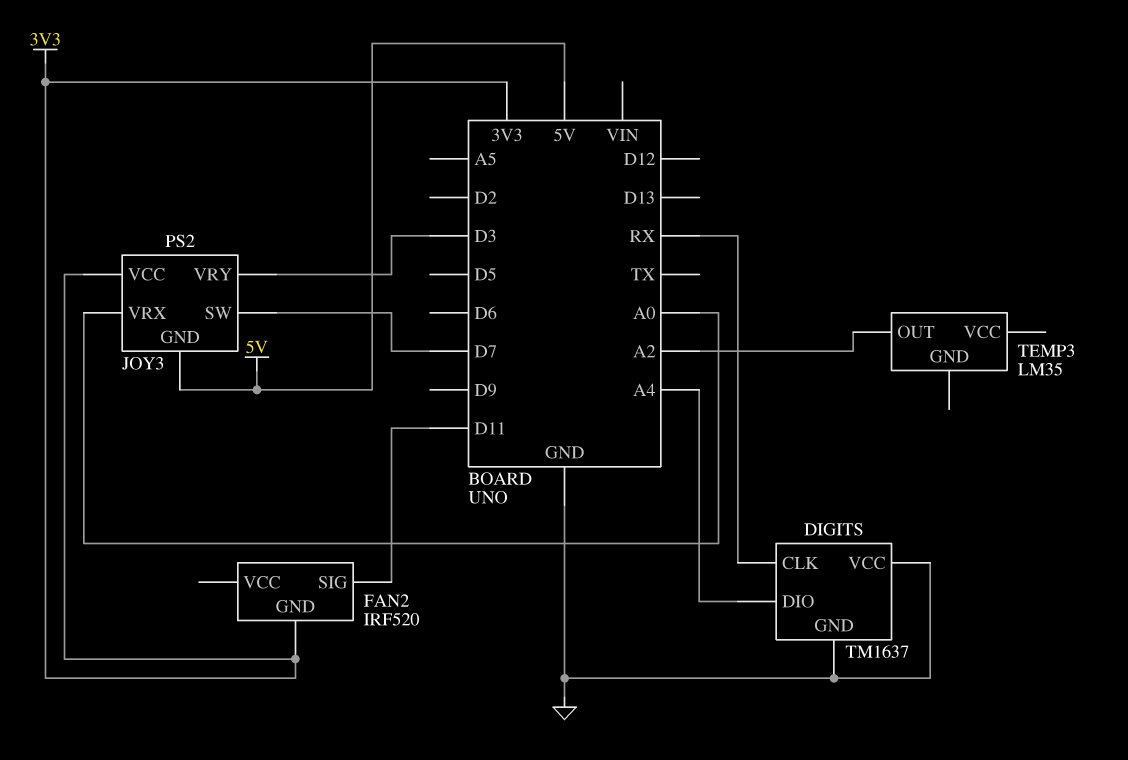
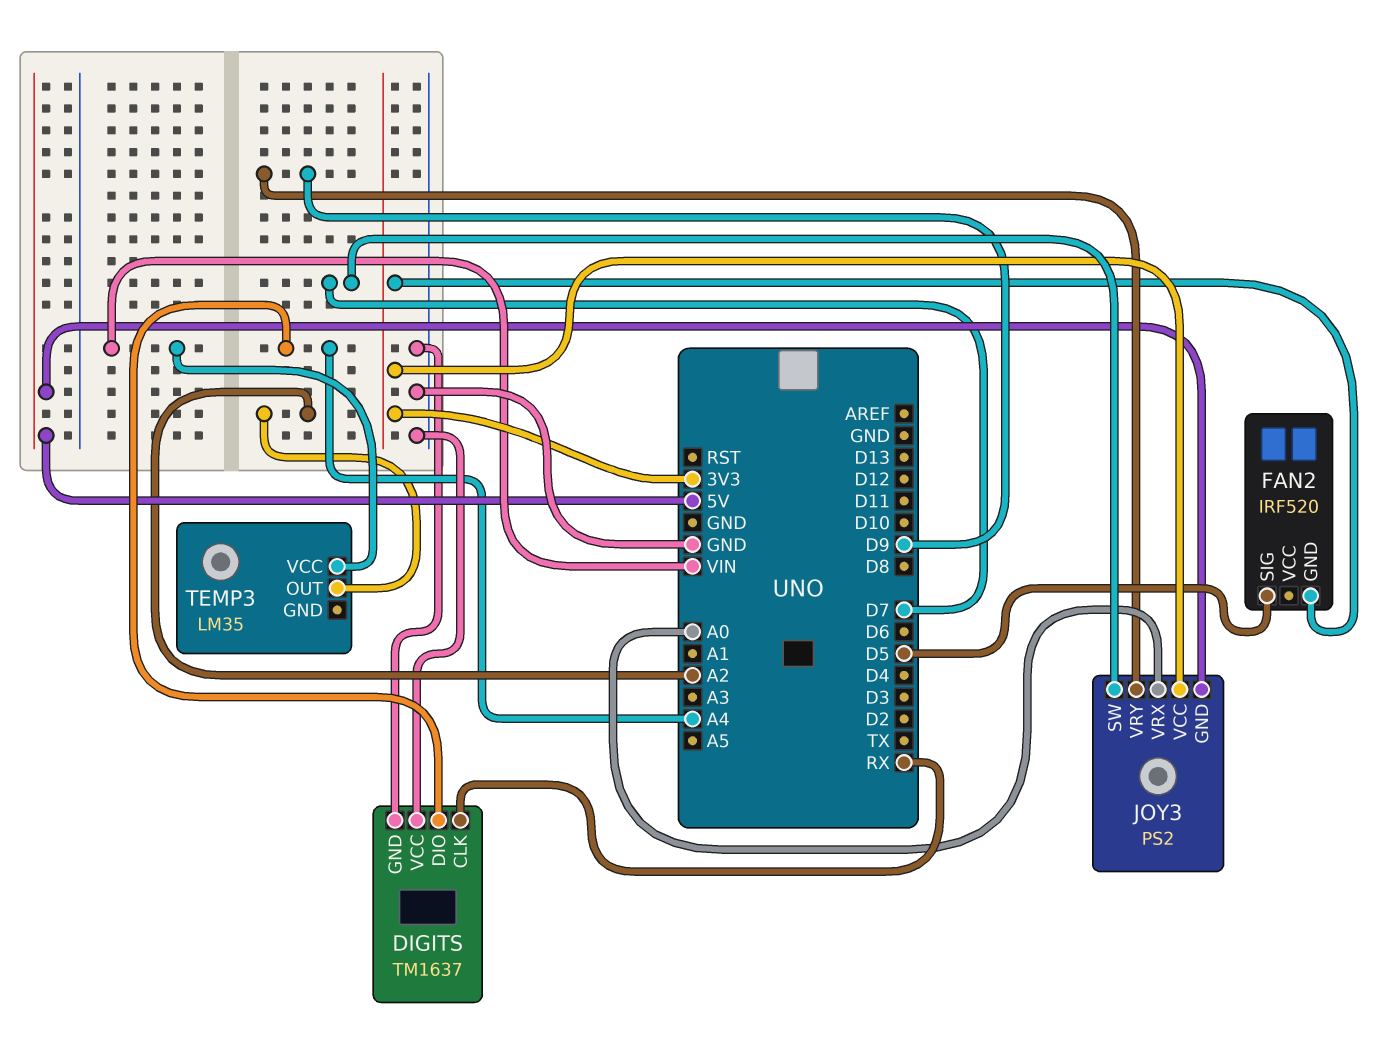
FAN2 pin SIG: D11 -> D5
JOY3 pin VRY: D3 -> D9
TEMP3 pin VCC: none -> VIN

